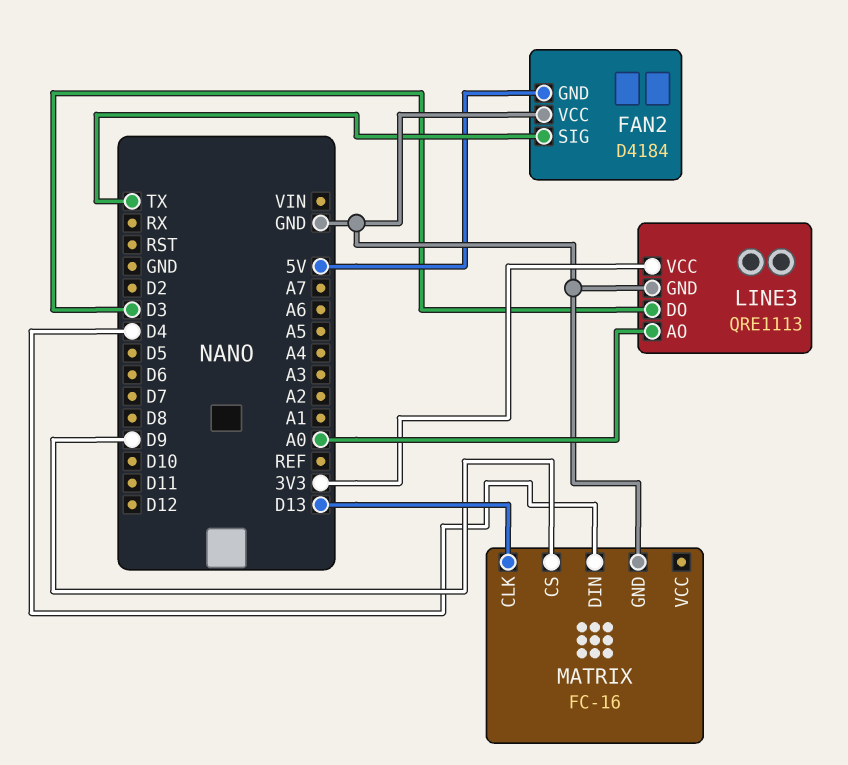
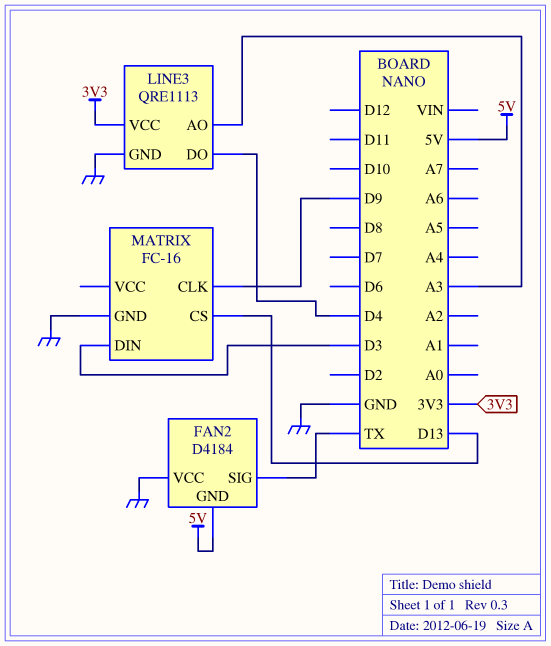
LINE3 pin AO: A0 -> A3
LINE3 pin DO: D3 -> D4
MATRIX pin CLK: D13 -> D9
MATRIX pin CS: D9 -> D13
MATRIX pin DIN: D4 -> D3

